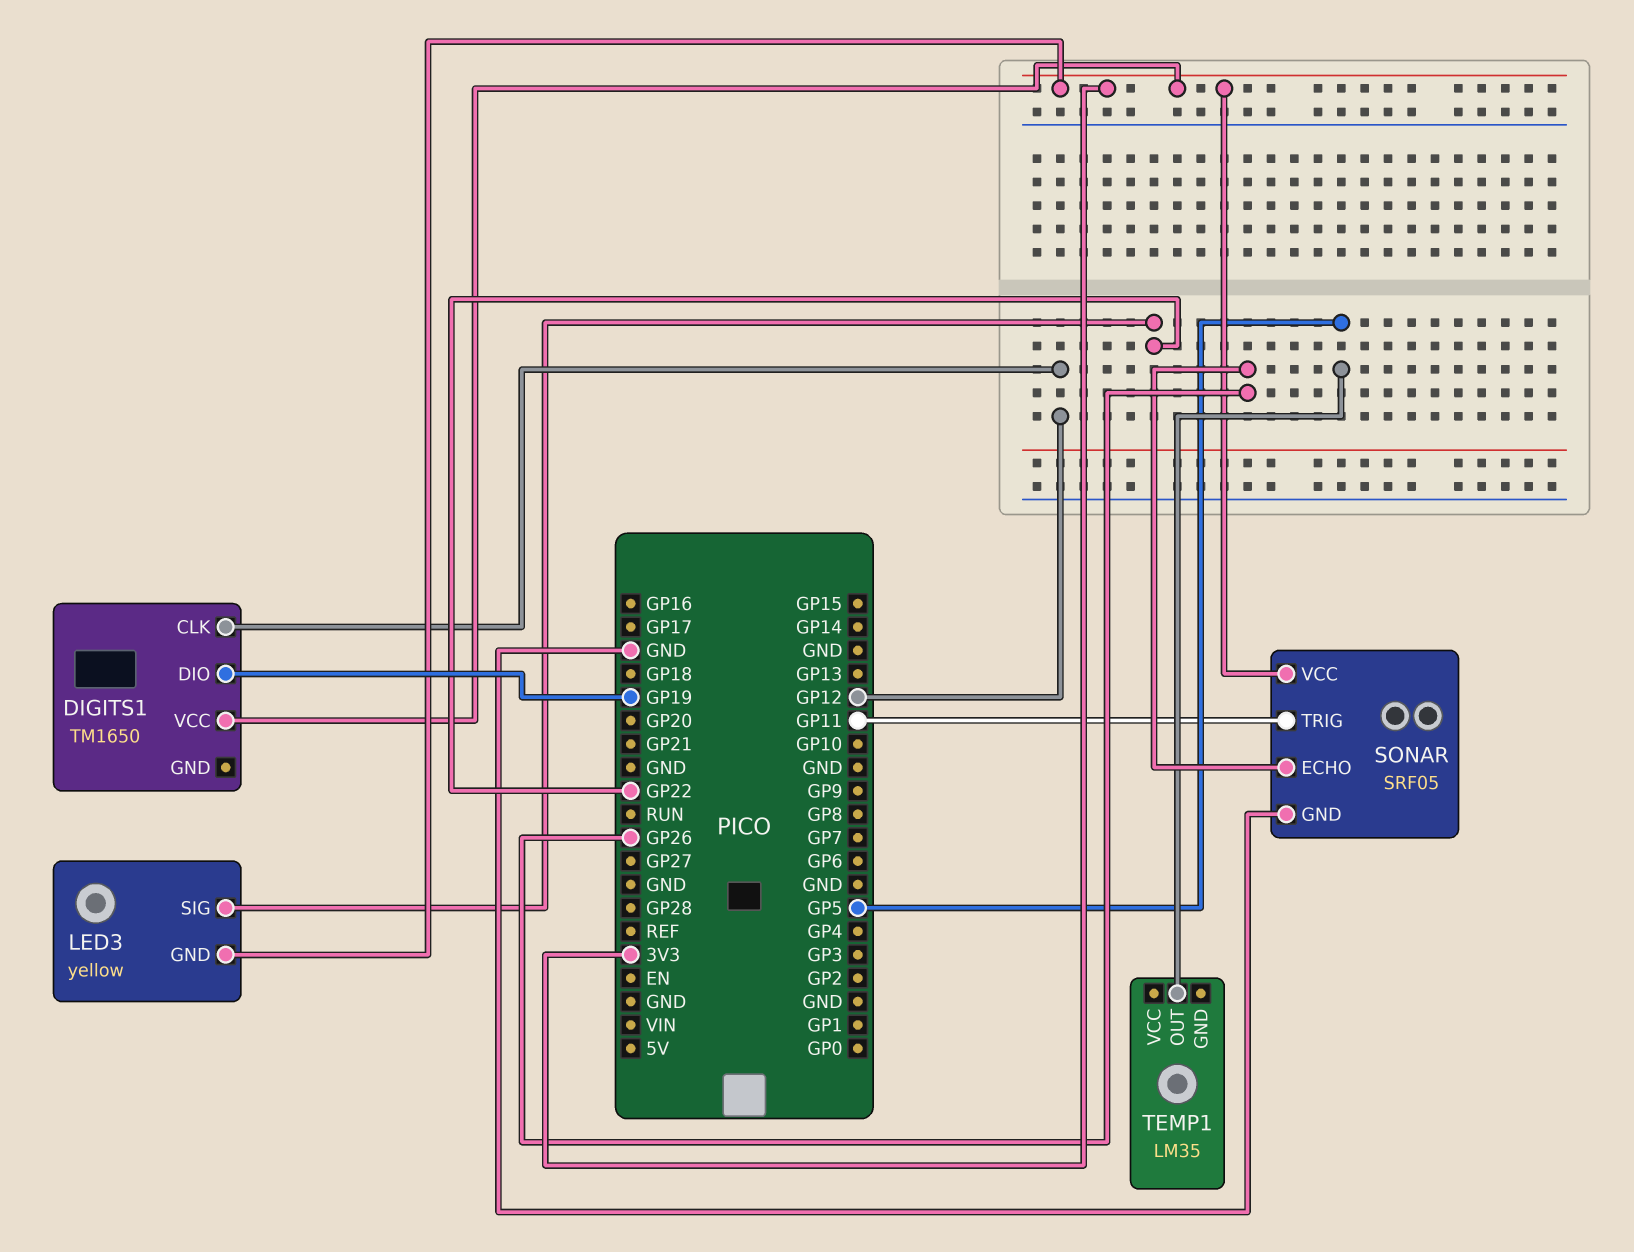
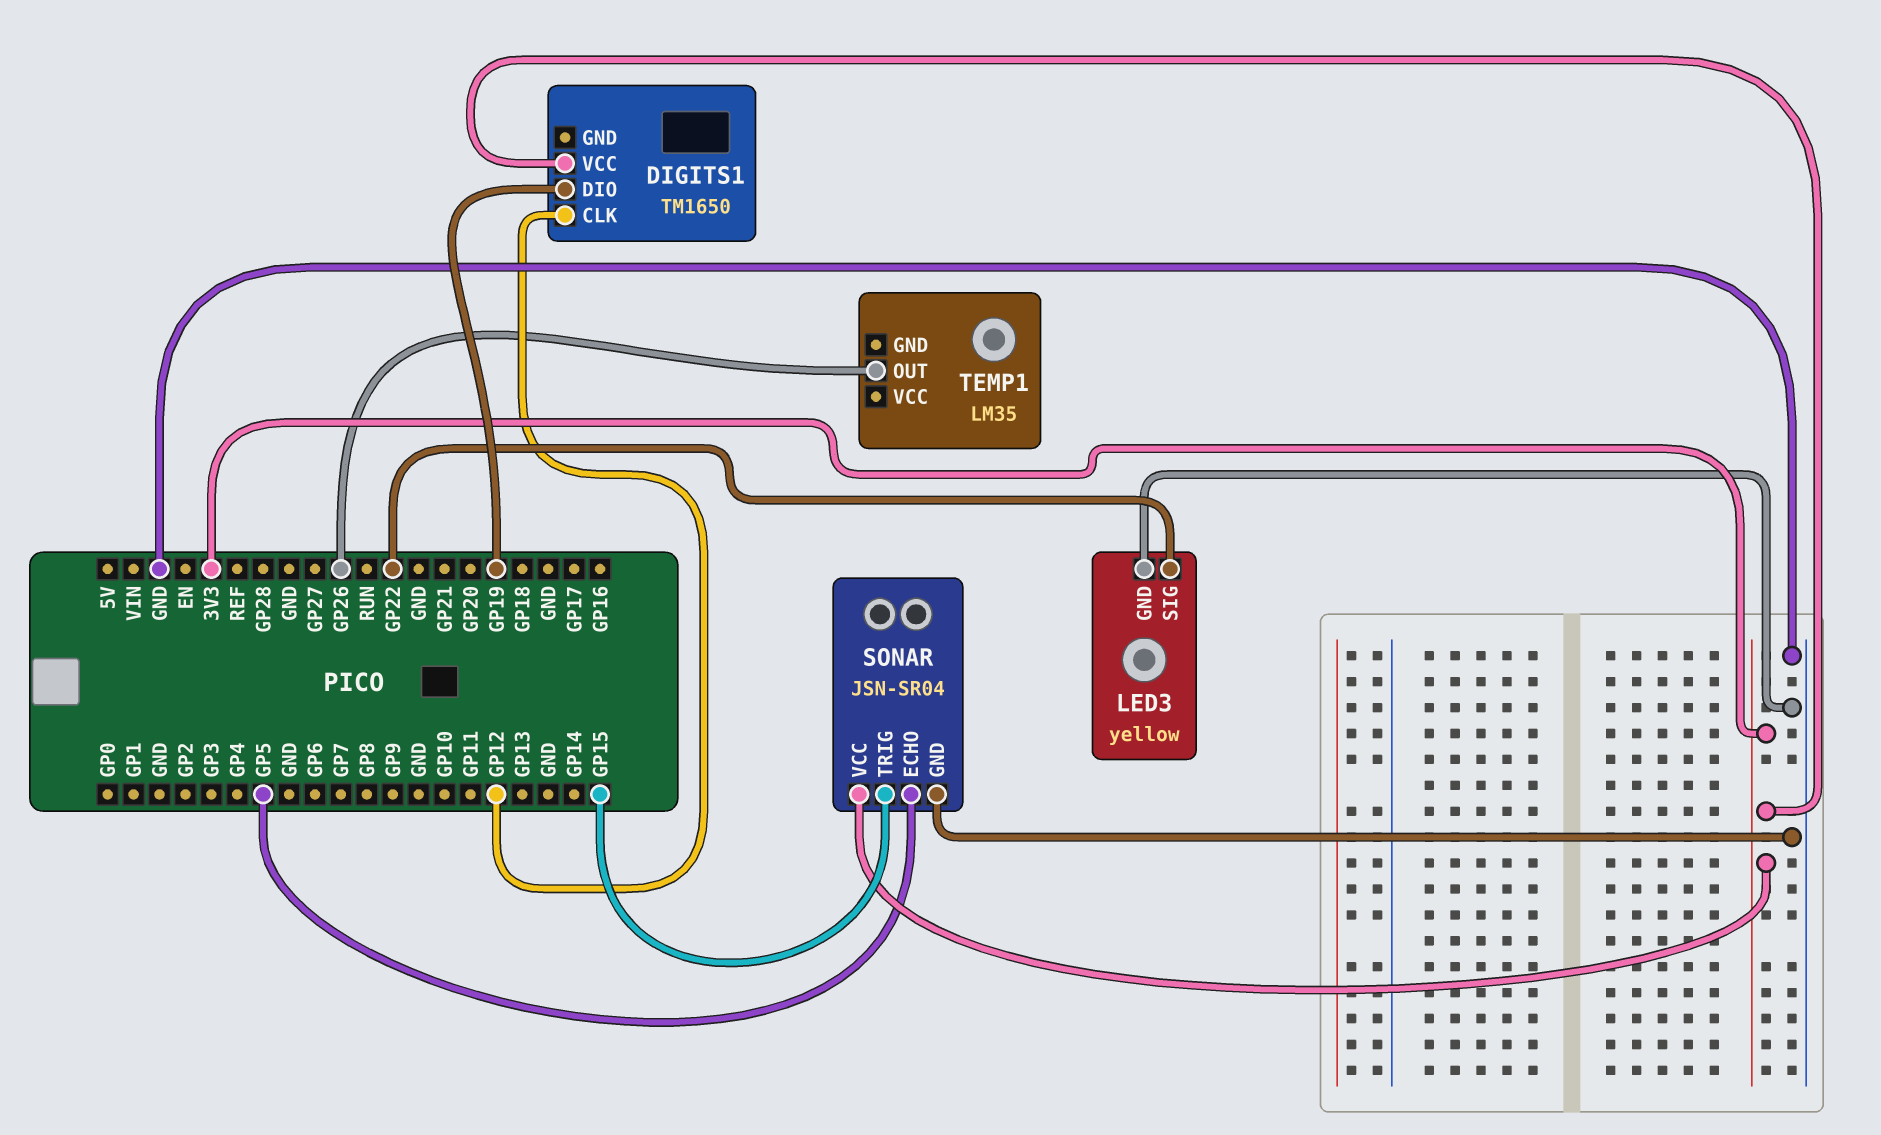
LED3 pin GND: 3V3 -> GND
SONAR: SRF05 -> JSN-SR04
SONAR pin ECHO: GP26 -> GP5
SONAR pin TRIG: GP11 -> GP15
TEMP1 pin OUT: GP5 -> GP26

